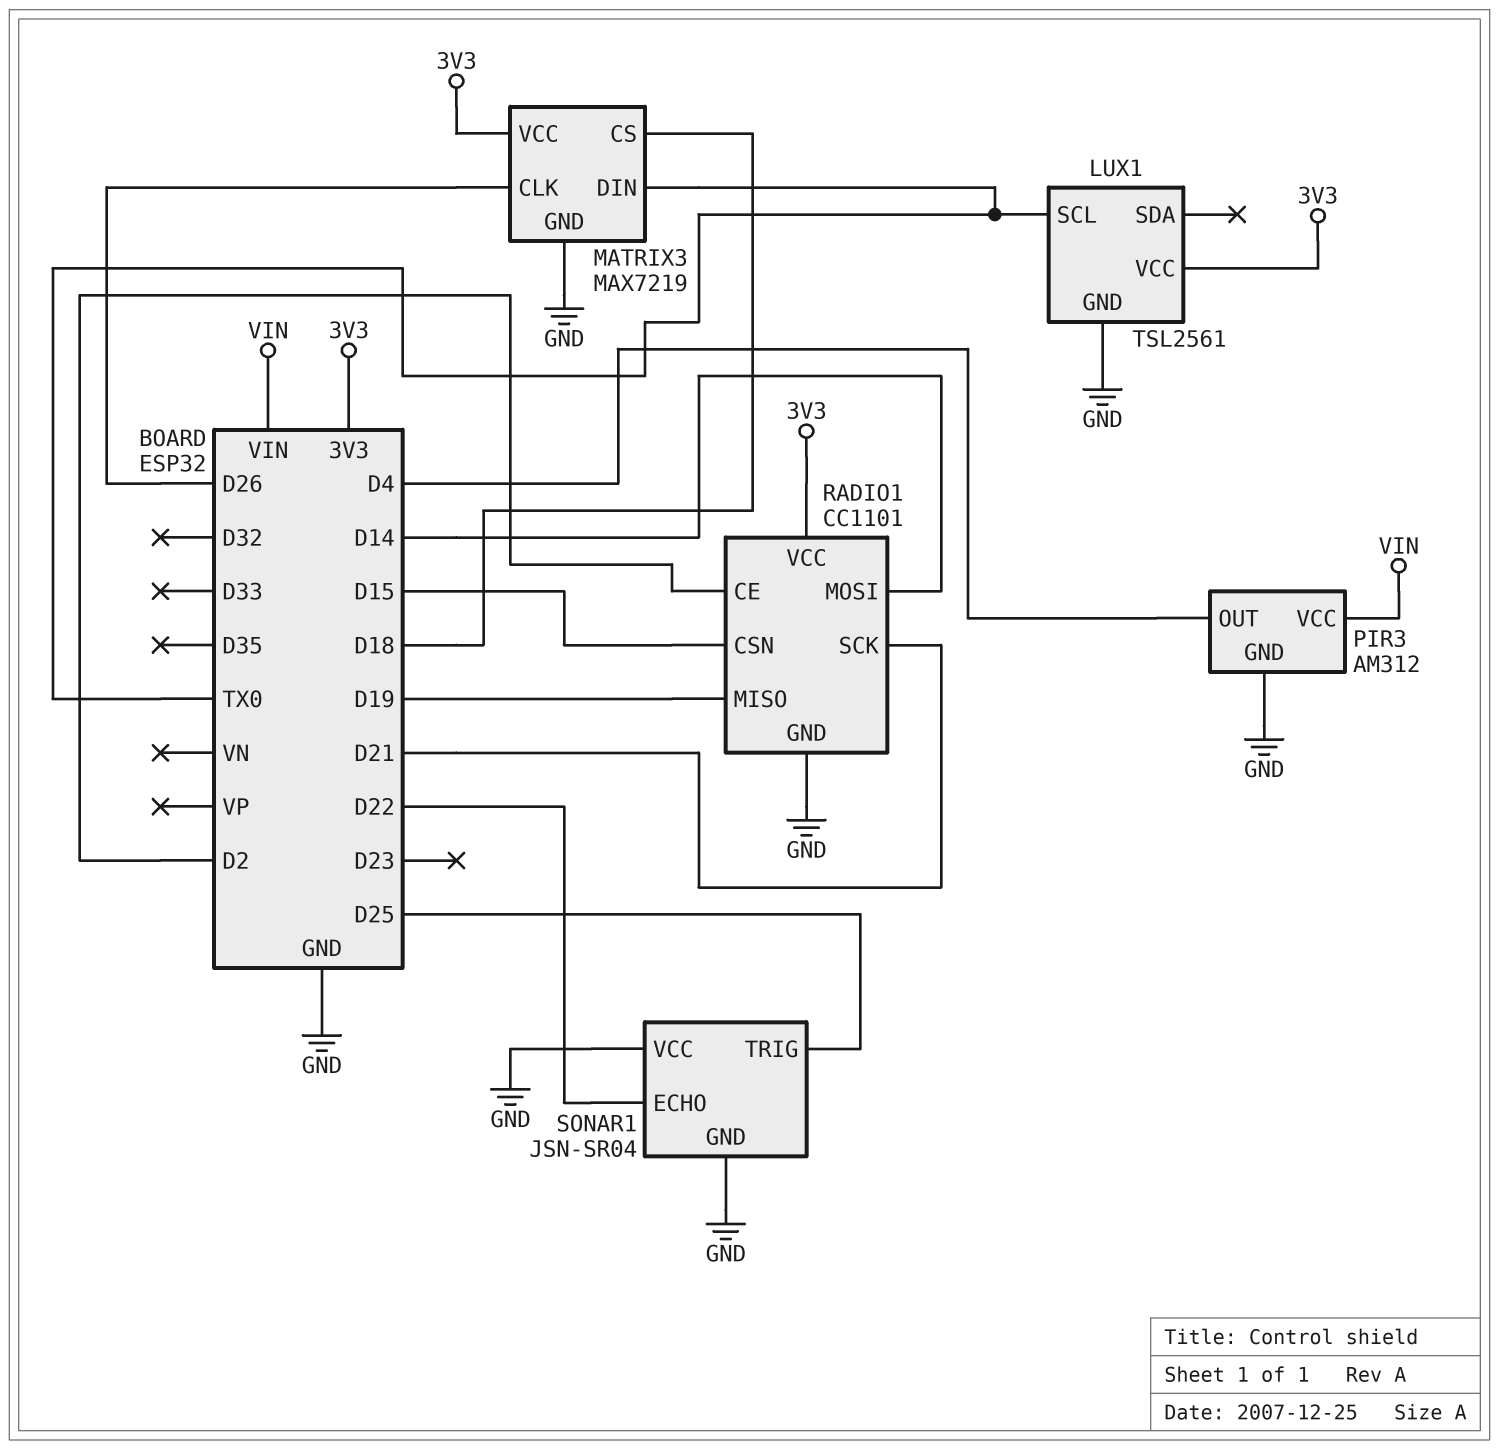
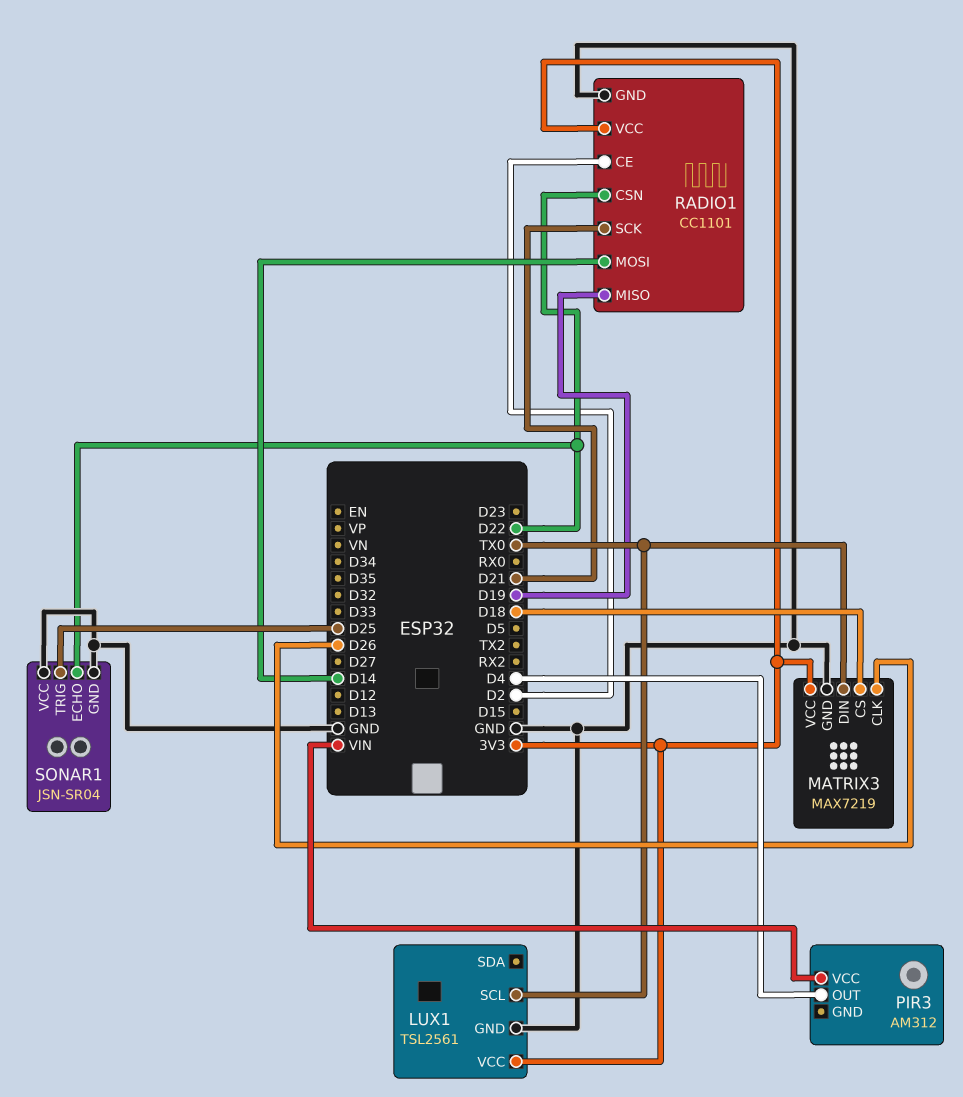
PIR3 pin GND: GND -> none
RADIO1 pin CSN: D15 -> D22

